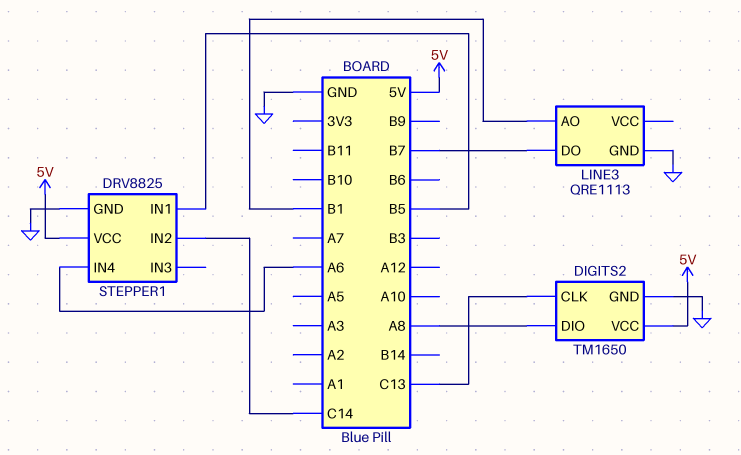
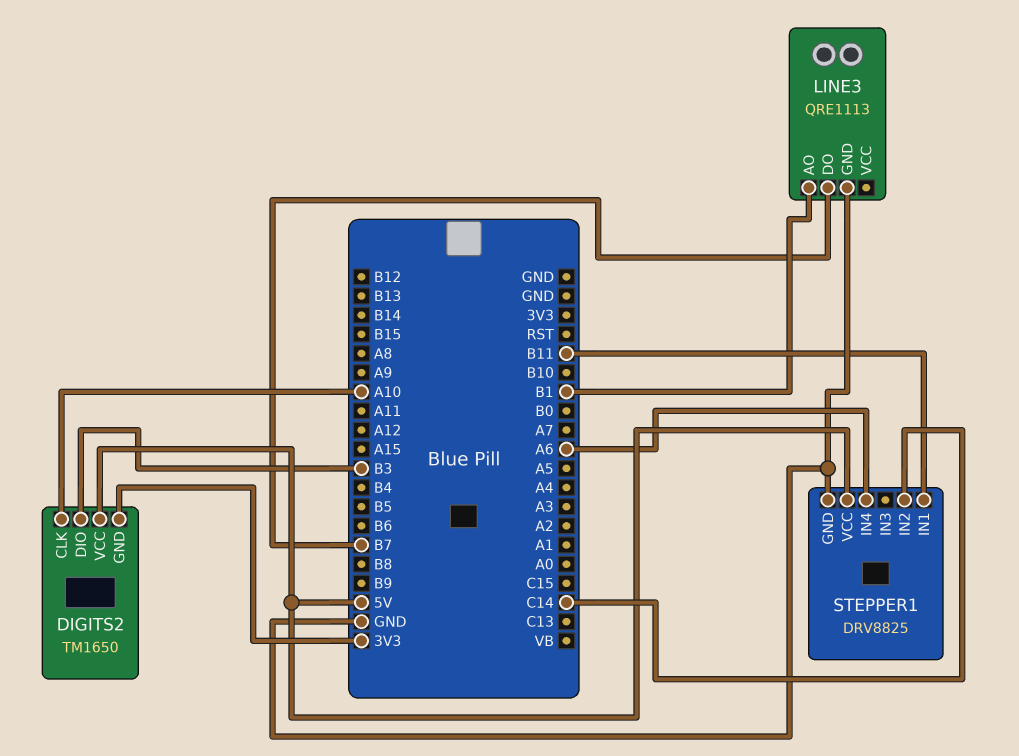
DIGITS2 pin CLK: C13 -> A10
DIGITS2 pin DIO: A8 -> B3
DIGITS2 pin GND: GND -> 3V3
STEPPER1 pin IN1: B5 -> B11

